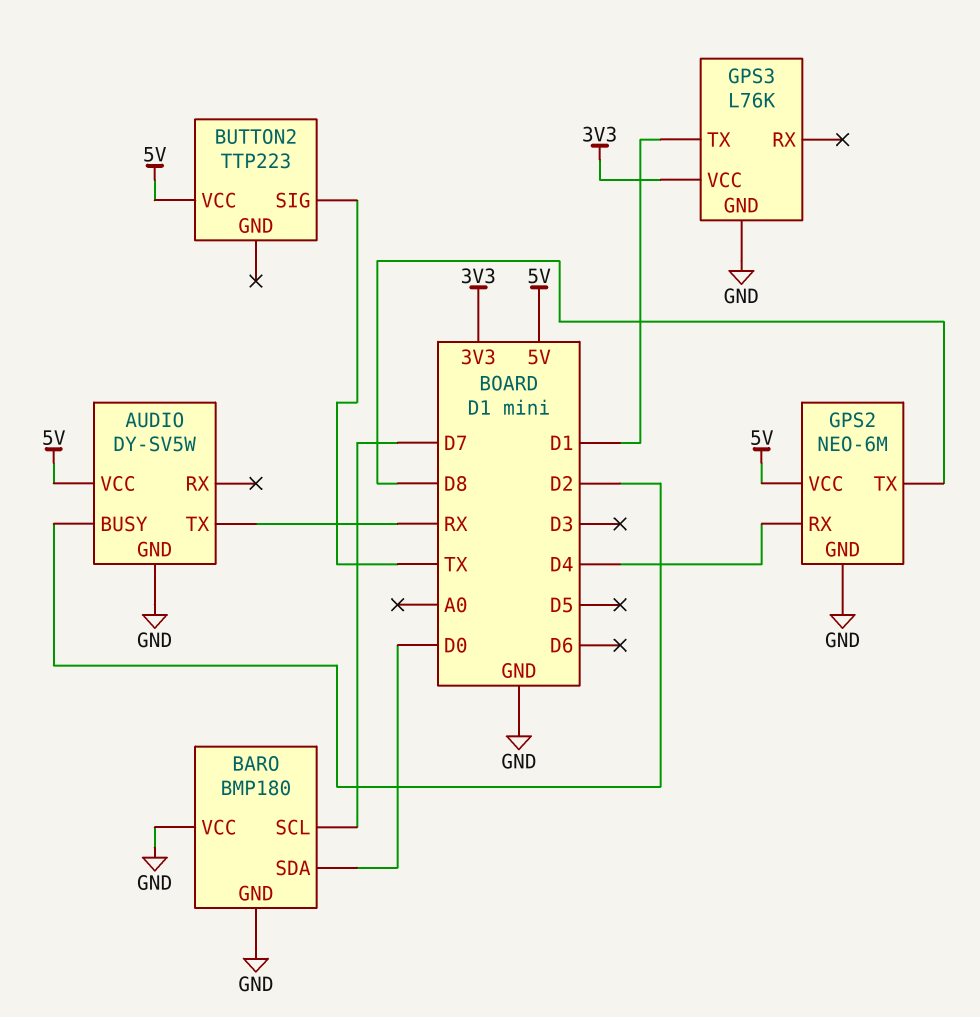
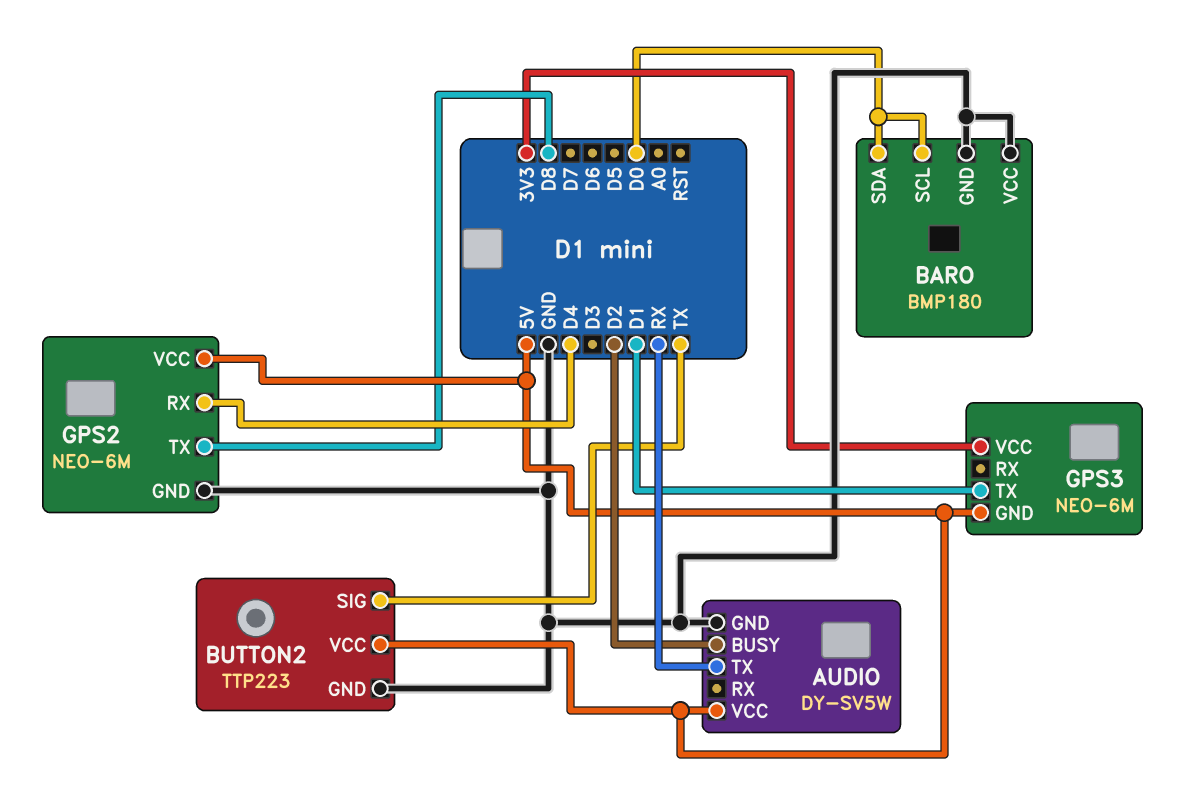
BARO pin SCL: D7 -> D0
BUTTON2 pin GND: none -> GND
GPS3: L76K -> NEO-6M
GPS3 pin GND: GND -> 5V

